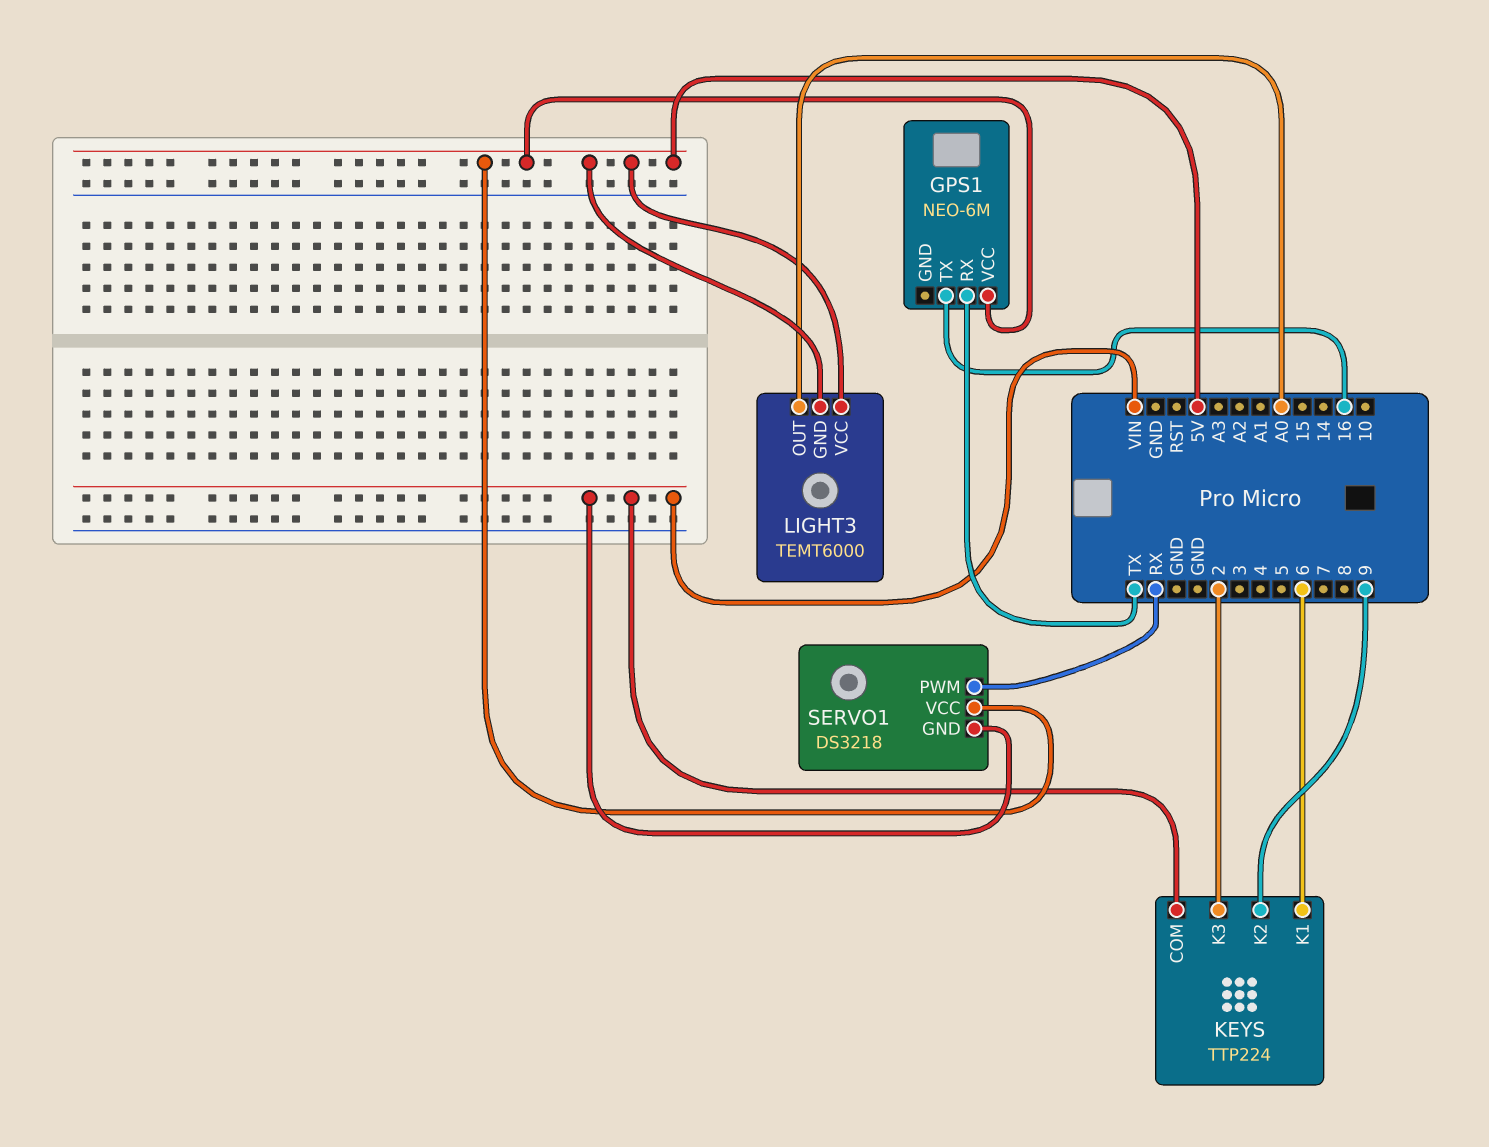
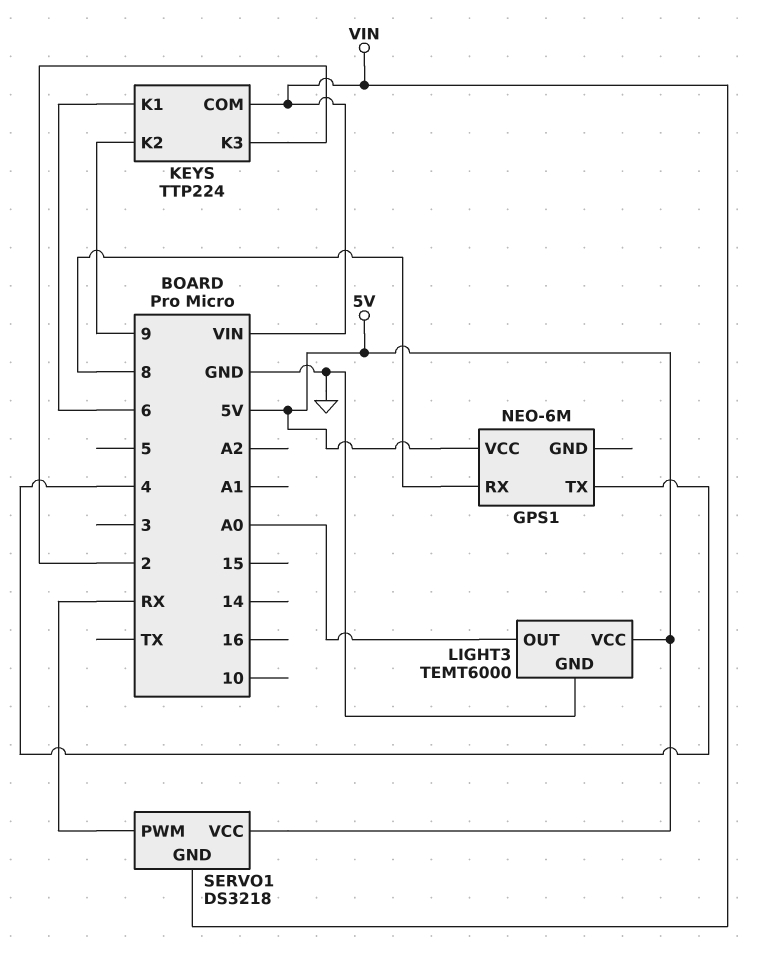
GPS1 pin RX: TX -> 8
GPS1 pin TX: 16 -> 4
LIGHT3 pin GND: 5V -> GND

